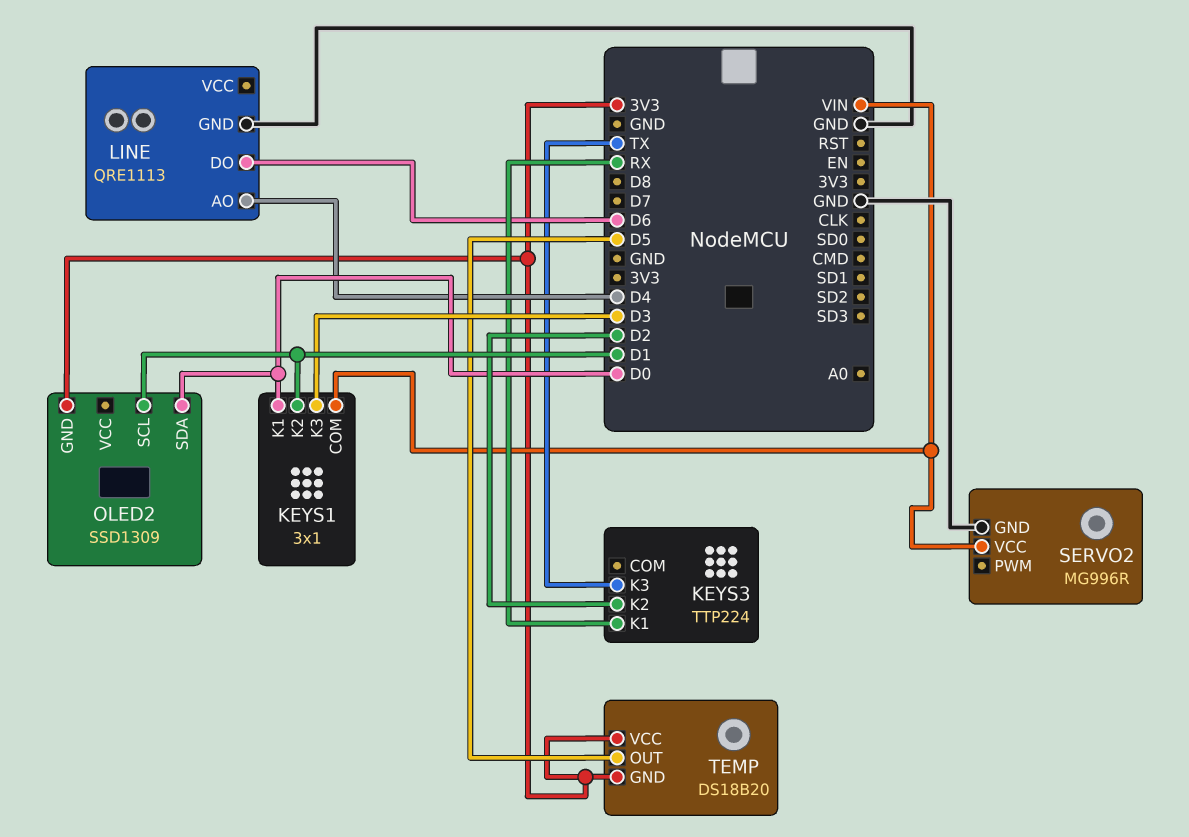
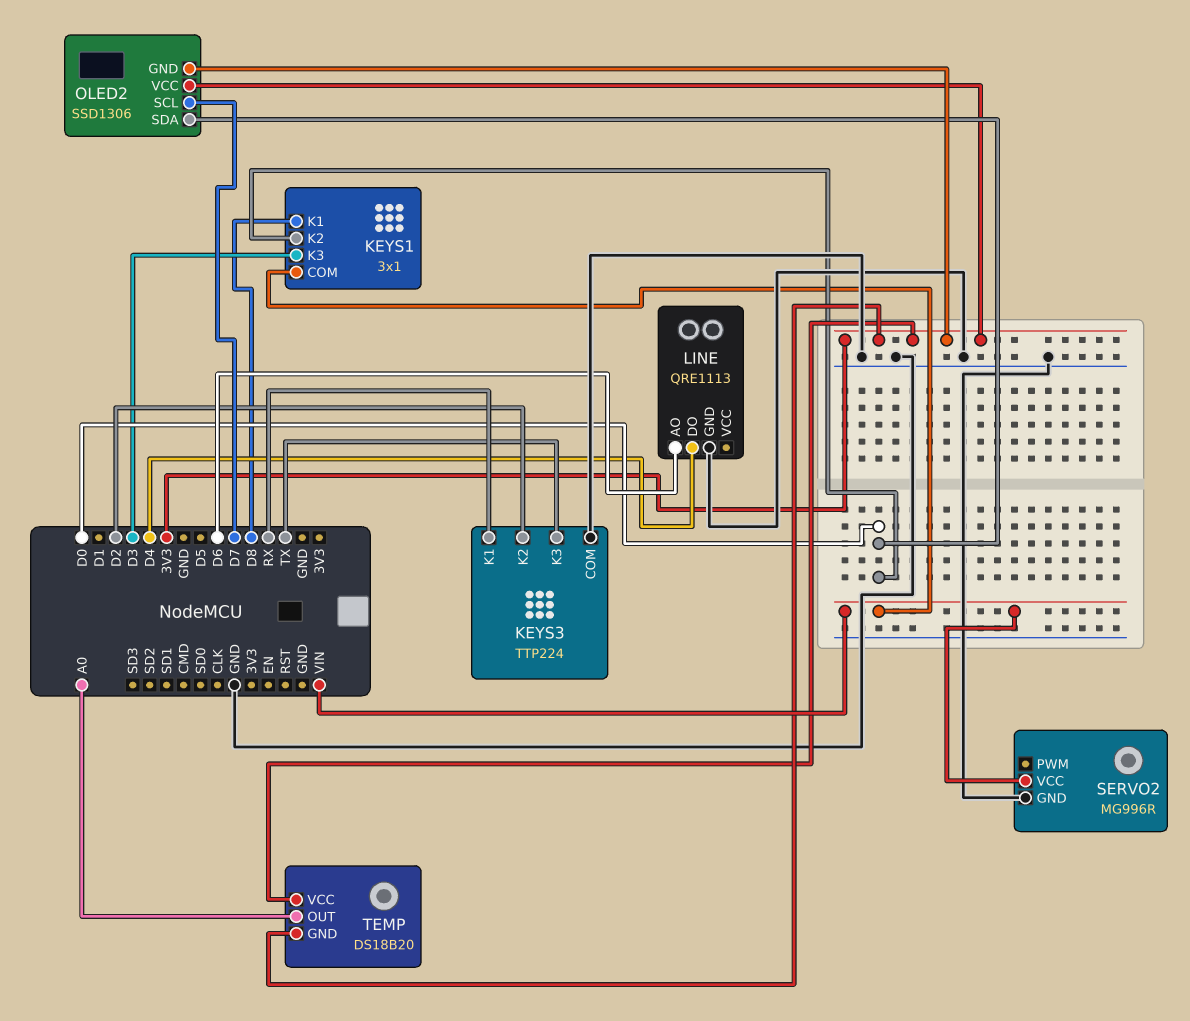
KEYS1 pin K1: D0 -> D8
KEYS1 pin K2: D1 -> D0
KEYS3 pin COM: none -> GND
LINE pin AO: D4 -> D6
LINE pin DO: D6 -> D4
OLED2: SSD1309 -> SSD1306
OLED2 pin SCL: D1 -> D7
OLED2 pin VCC: none -> 3V3
TEMP pin OUT: D5 -> A0

